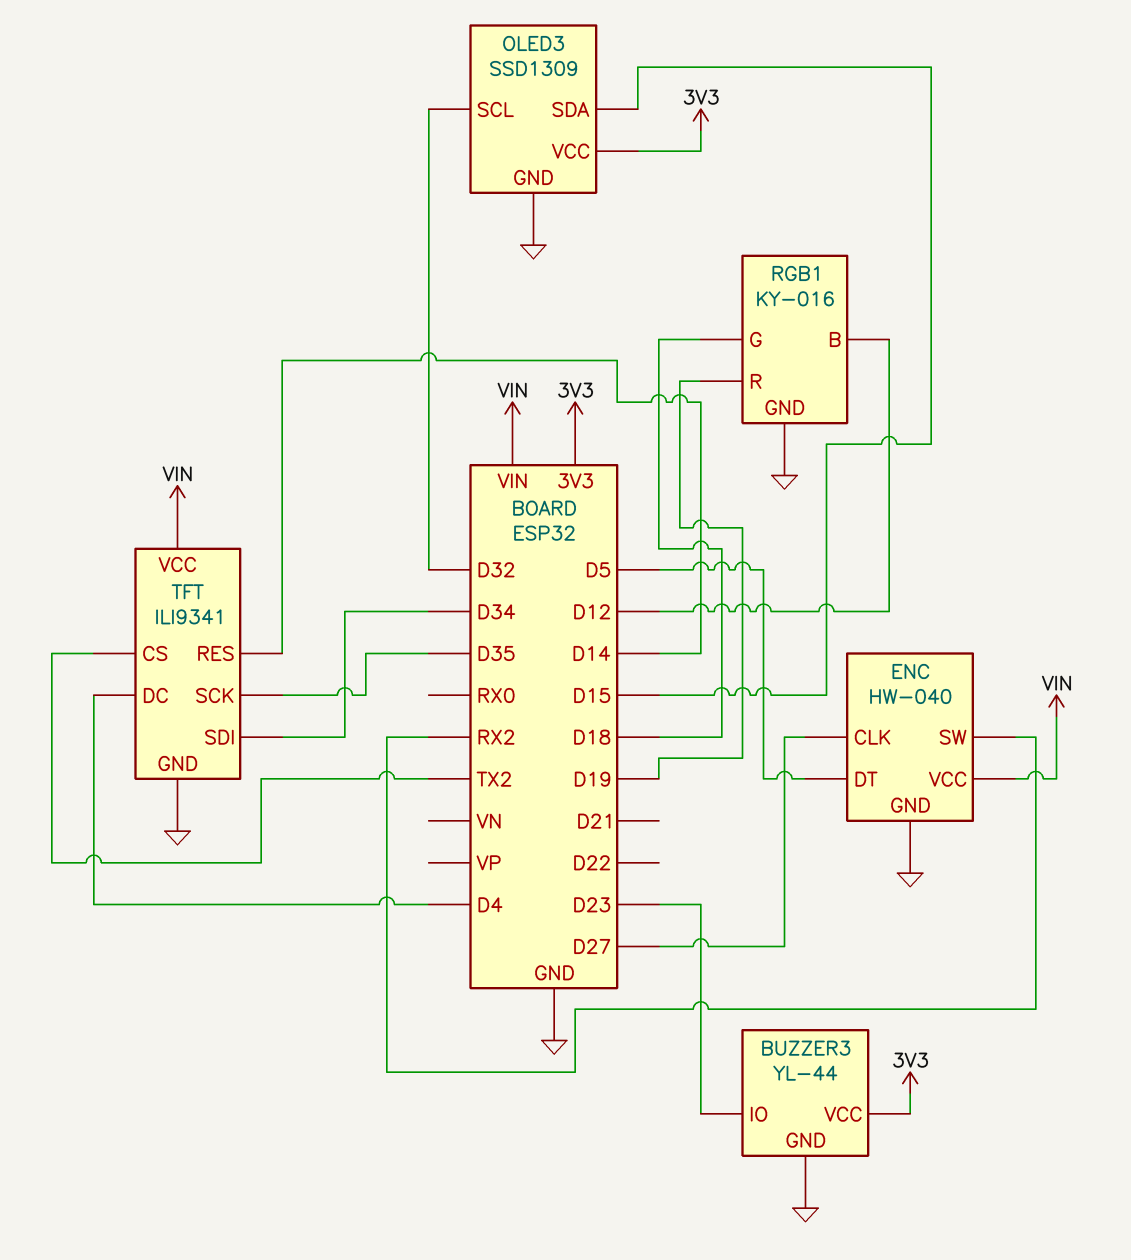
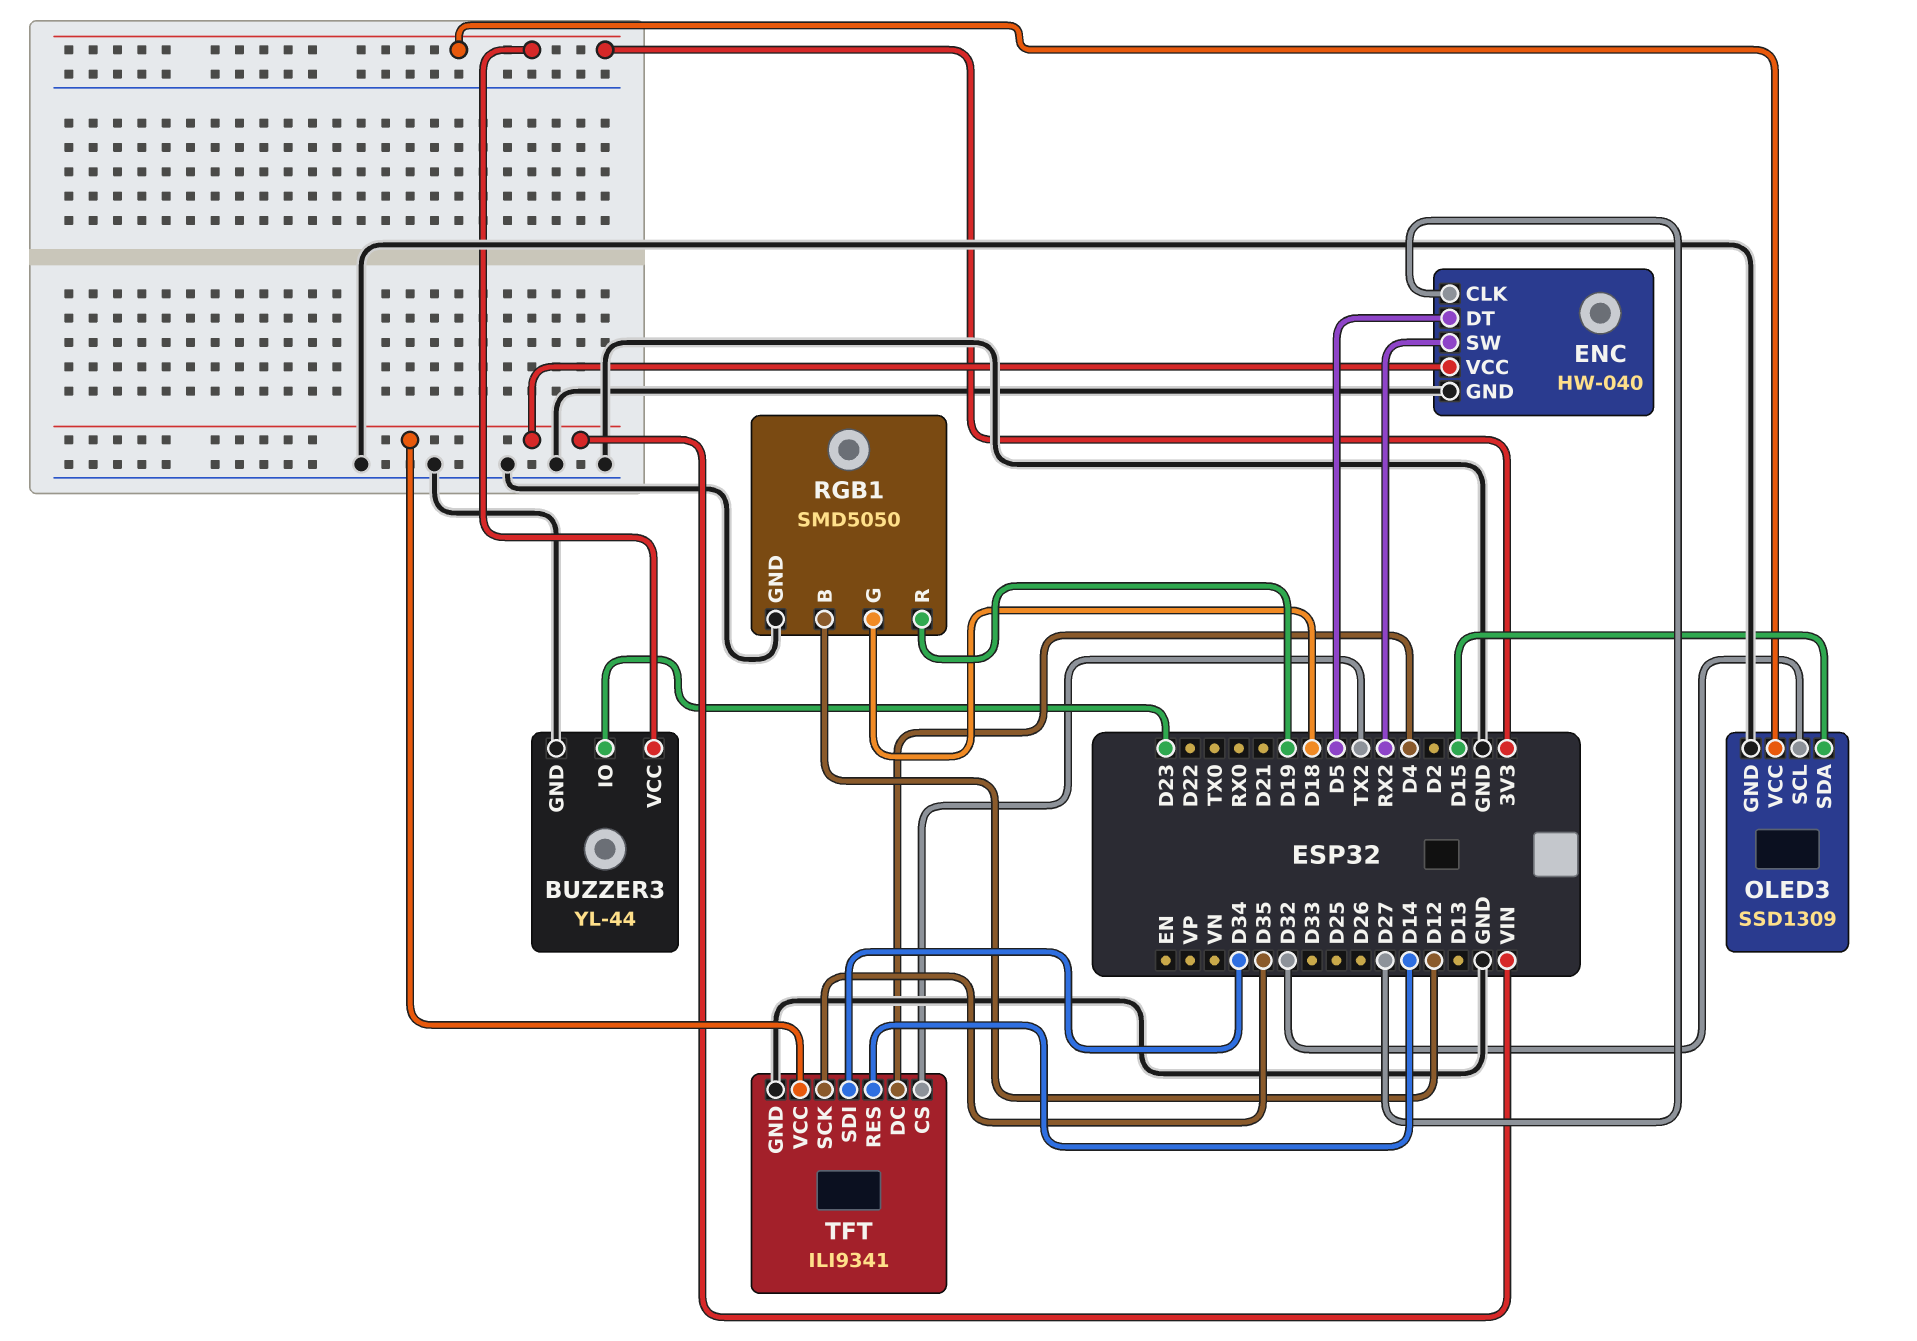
RGB1: KY-016 -> SMD5050

